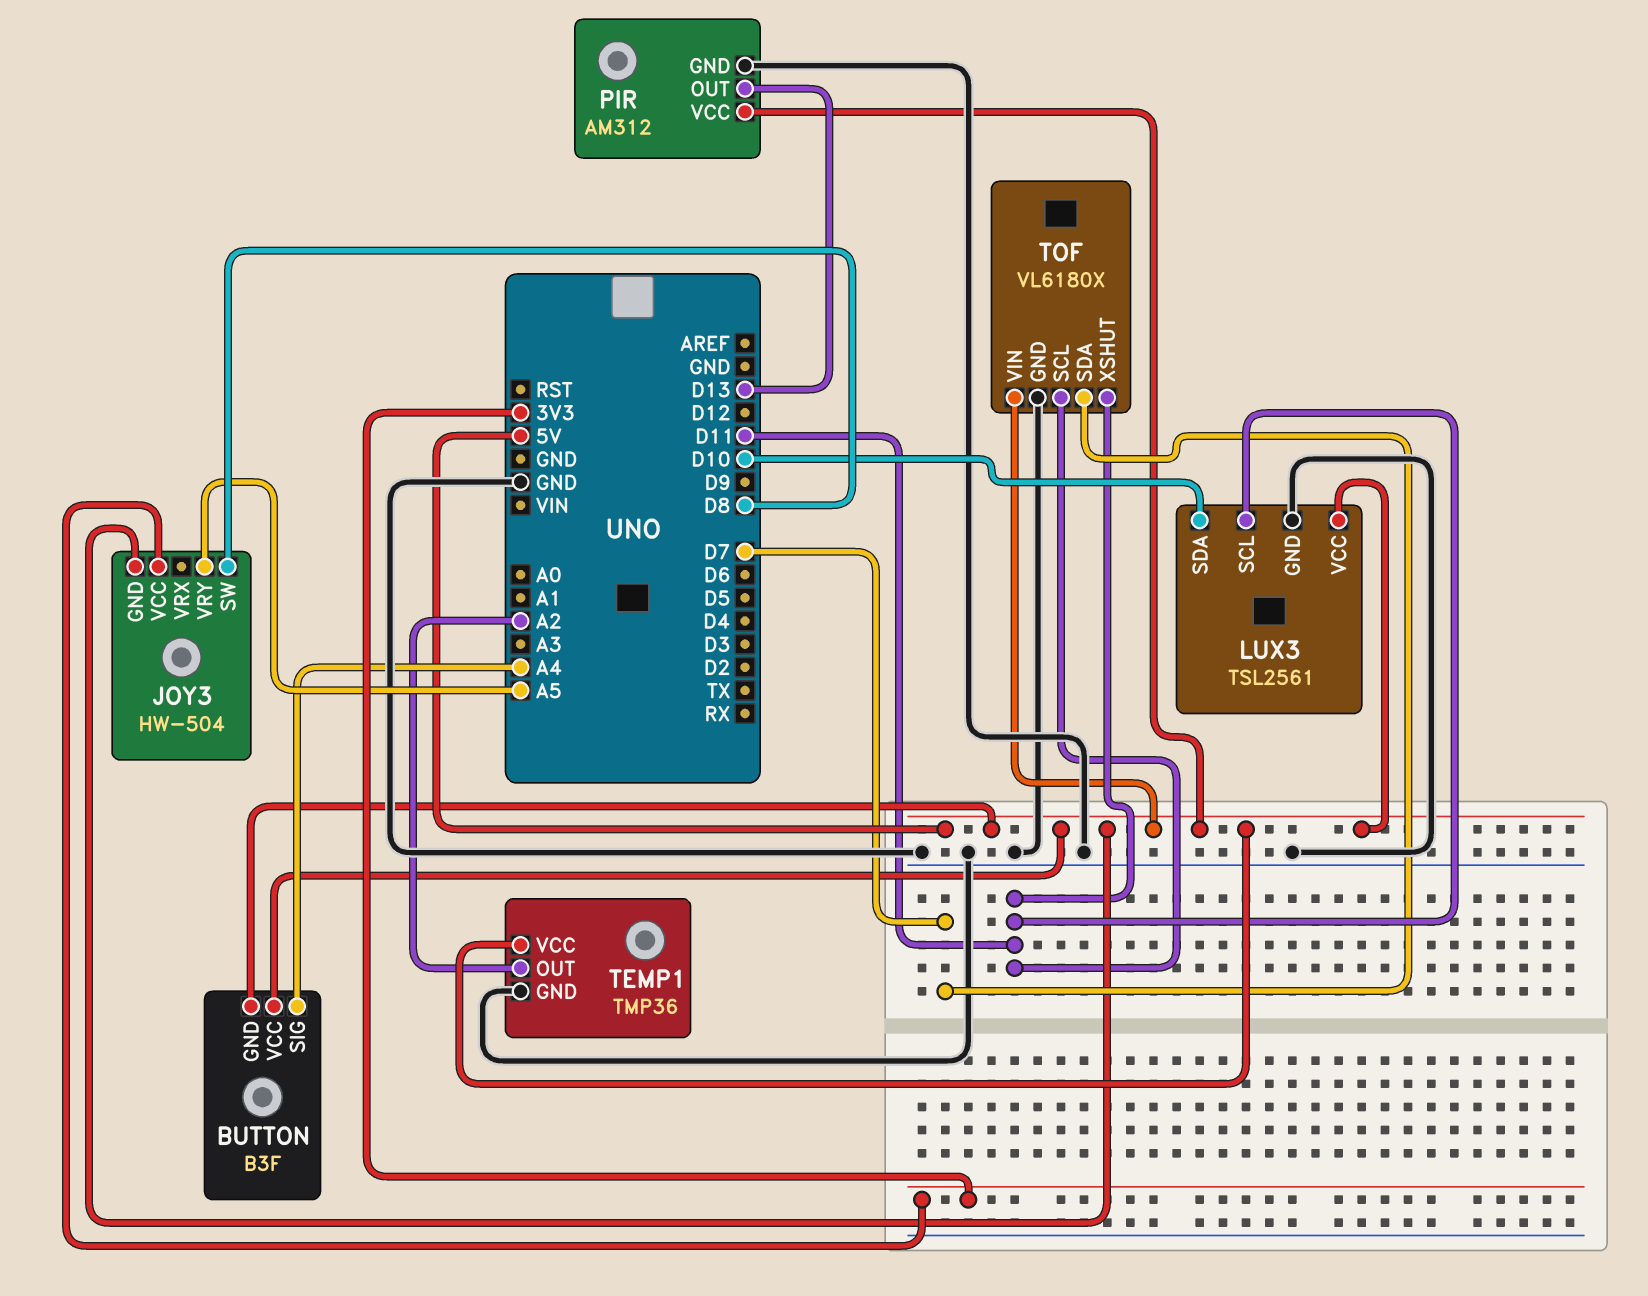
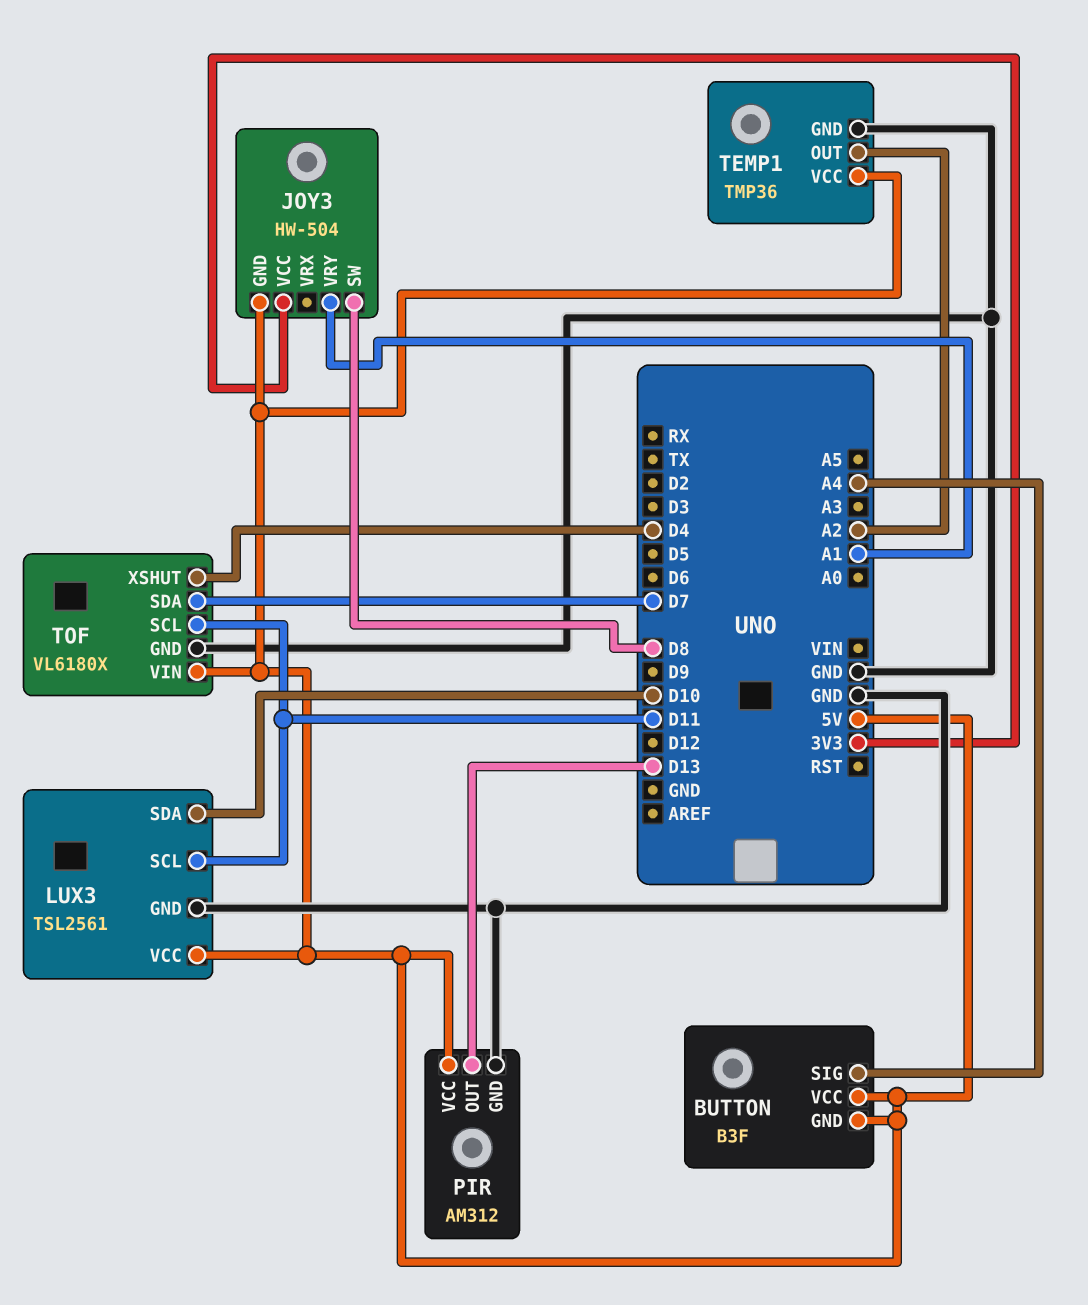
JOY3 pin VRY: A5 -> A1
TOF pin XSHUT: D11 -> D4

